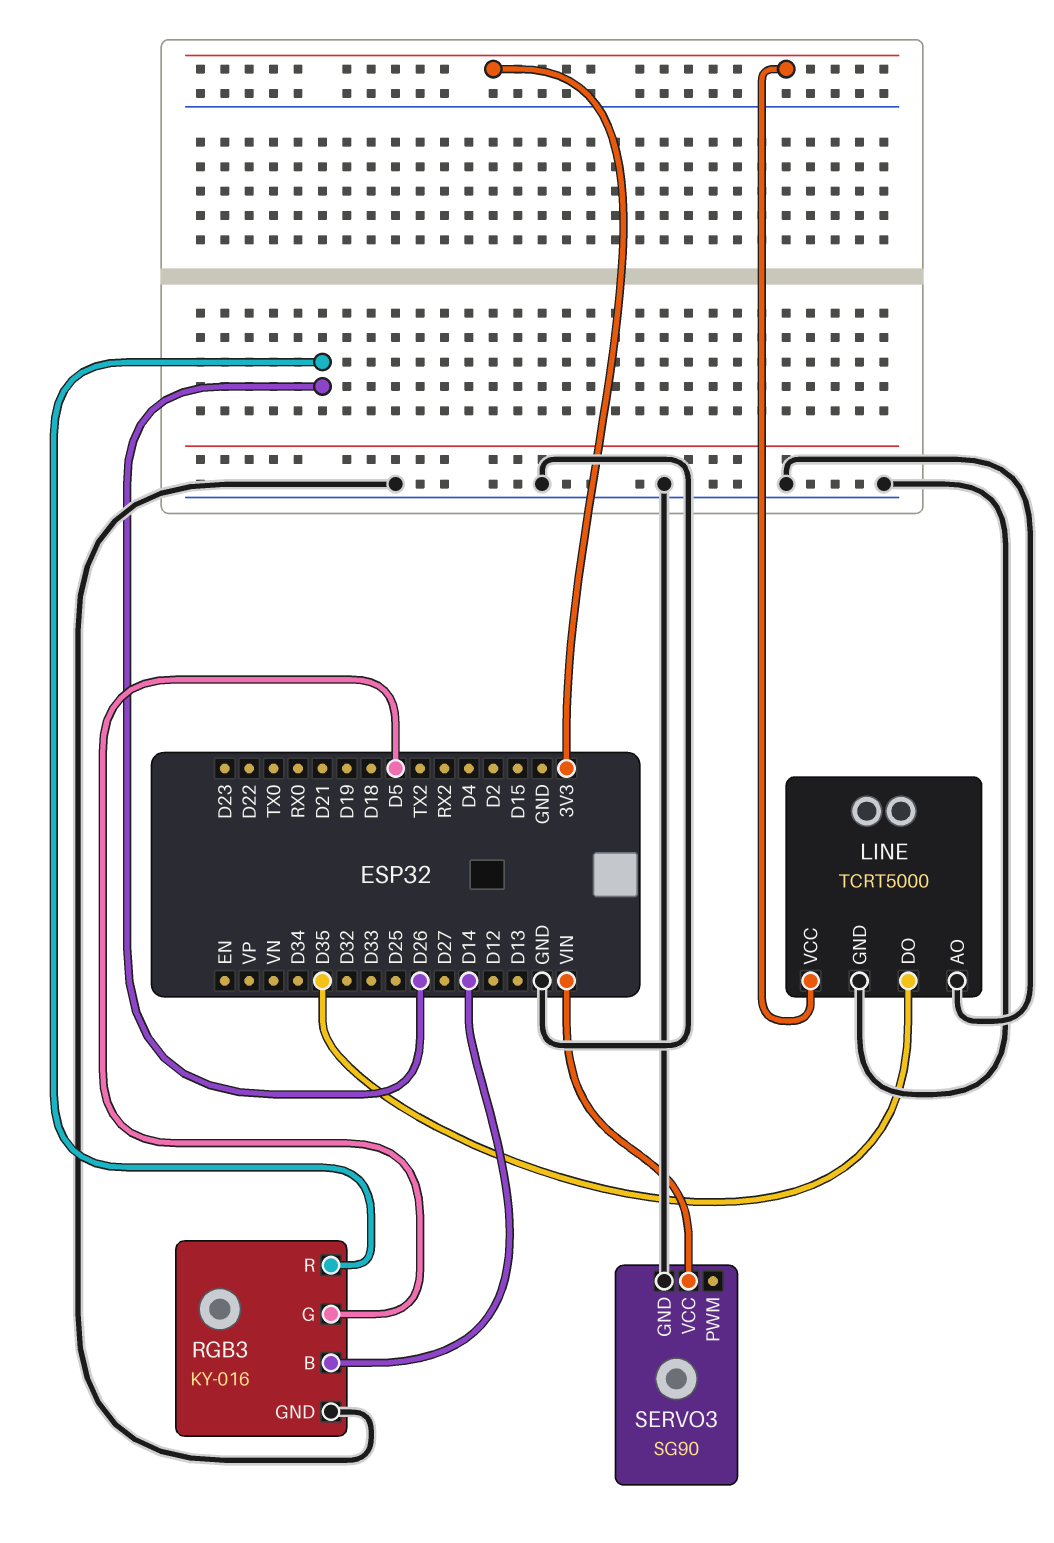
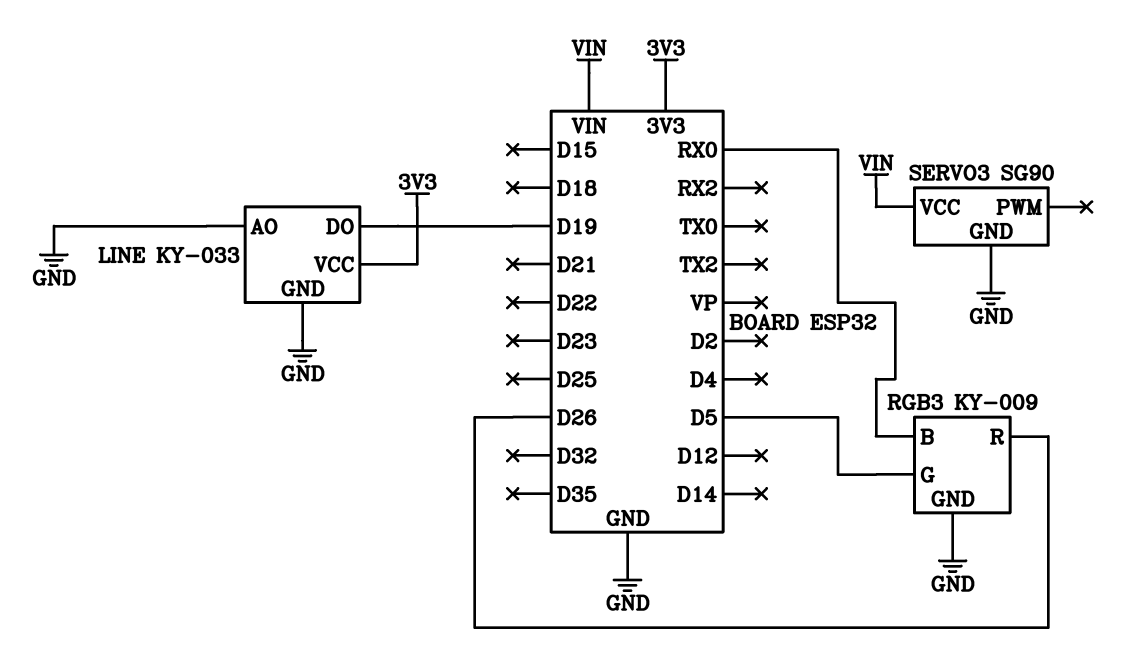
LINE: TCRT5000 -> KY-033
LINE pin DO: D35 -> D19
RGB3: KY-016 -> KY-009
RGB3 pin B: D14 -> RX0

